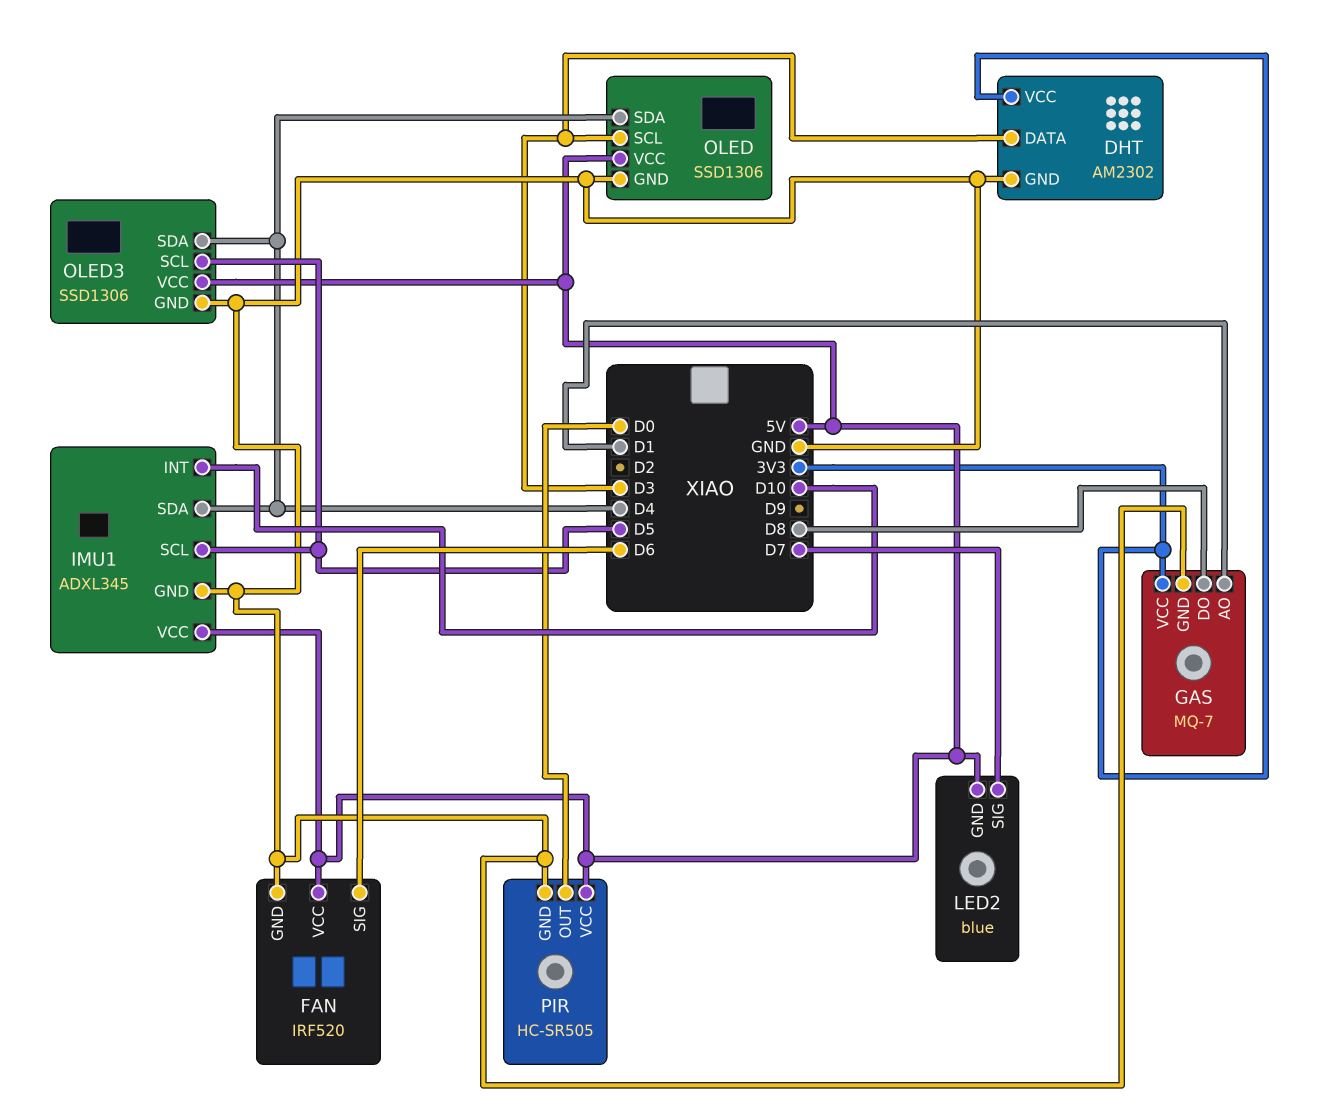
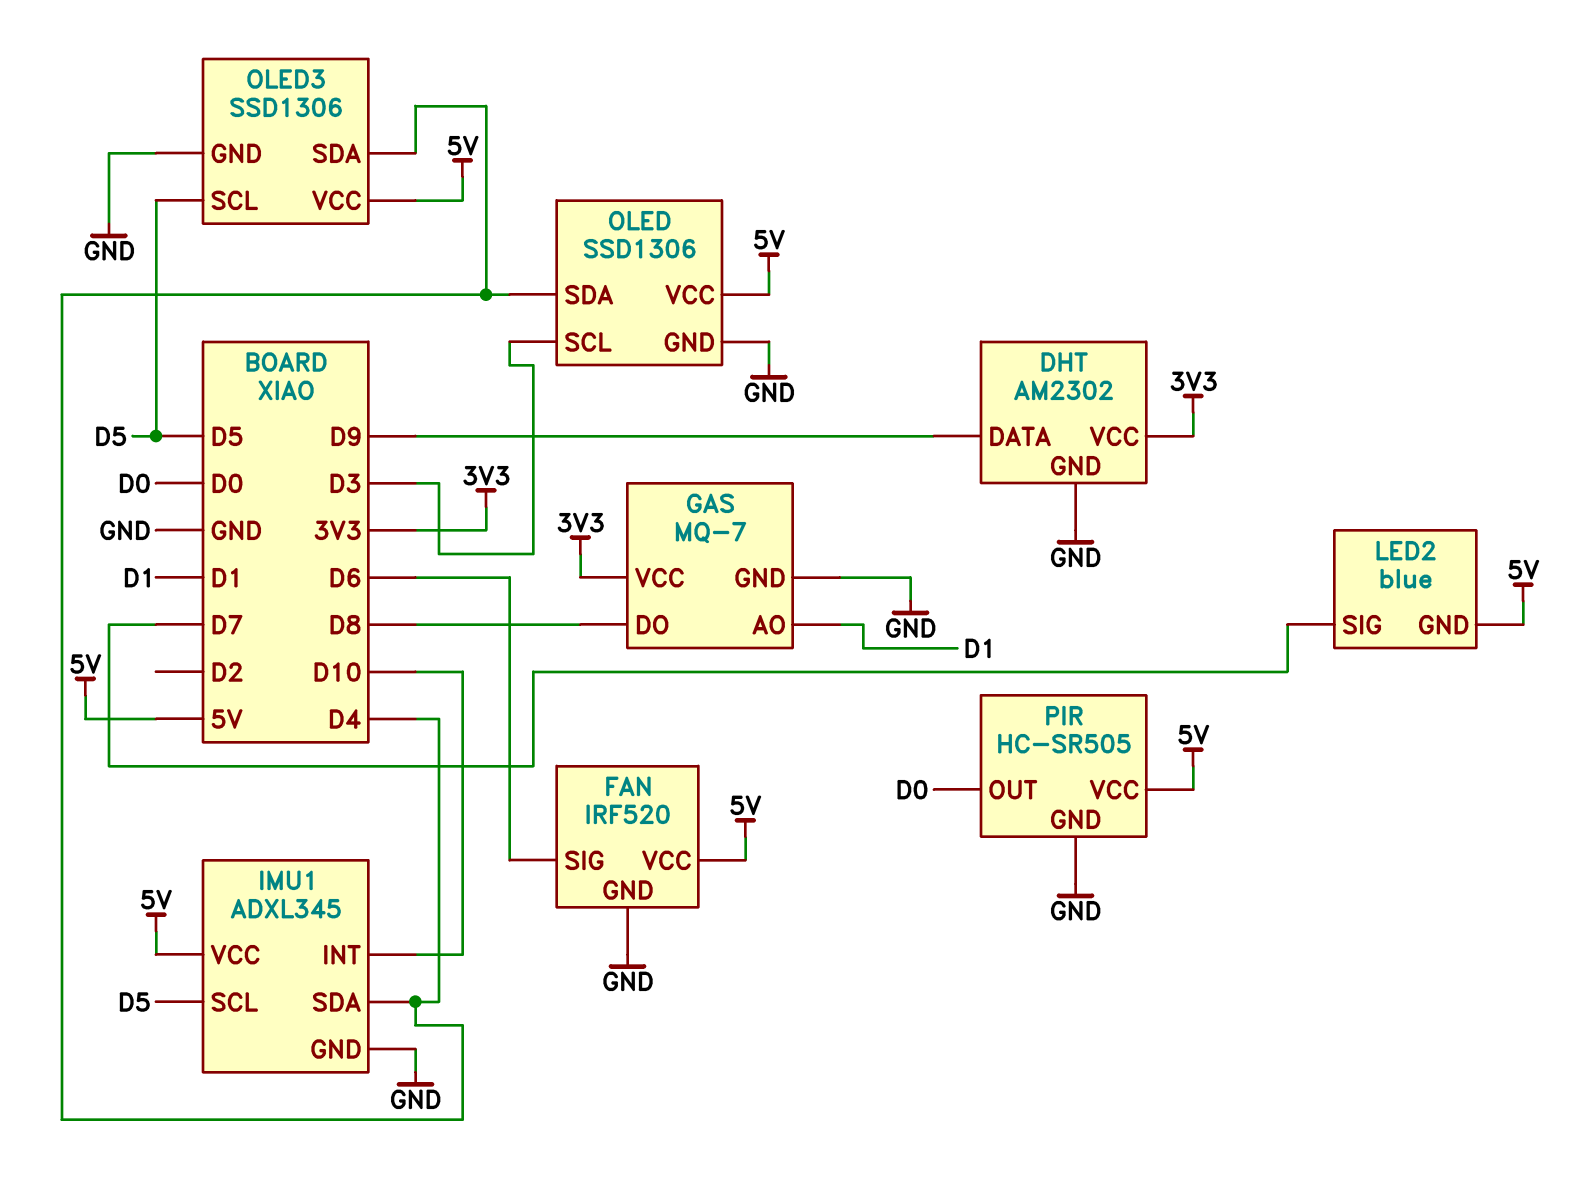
DHT pin DATA: D3 -> D9

